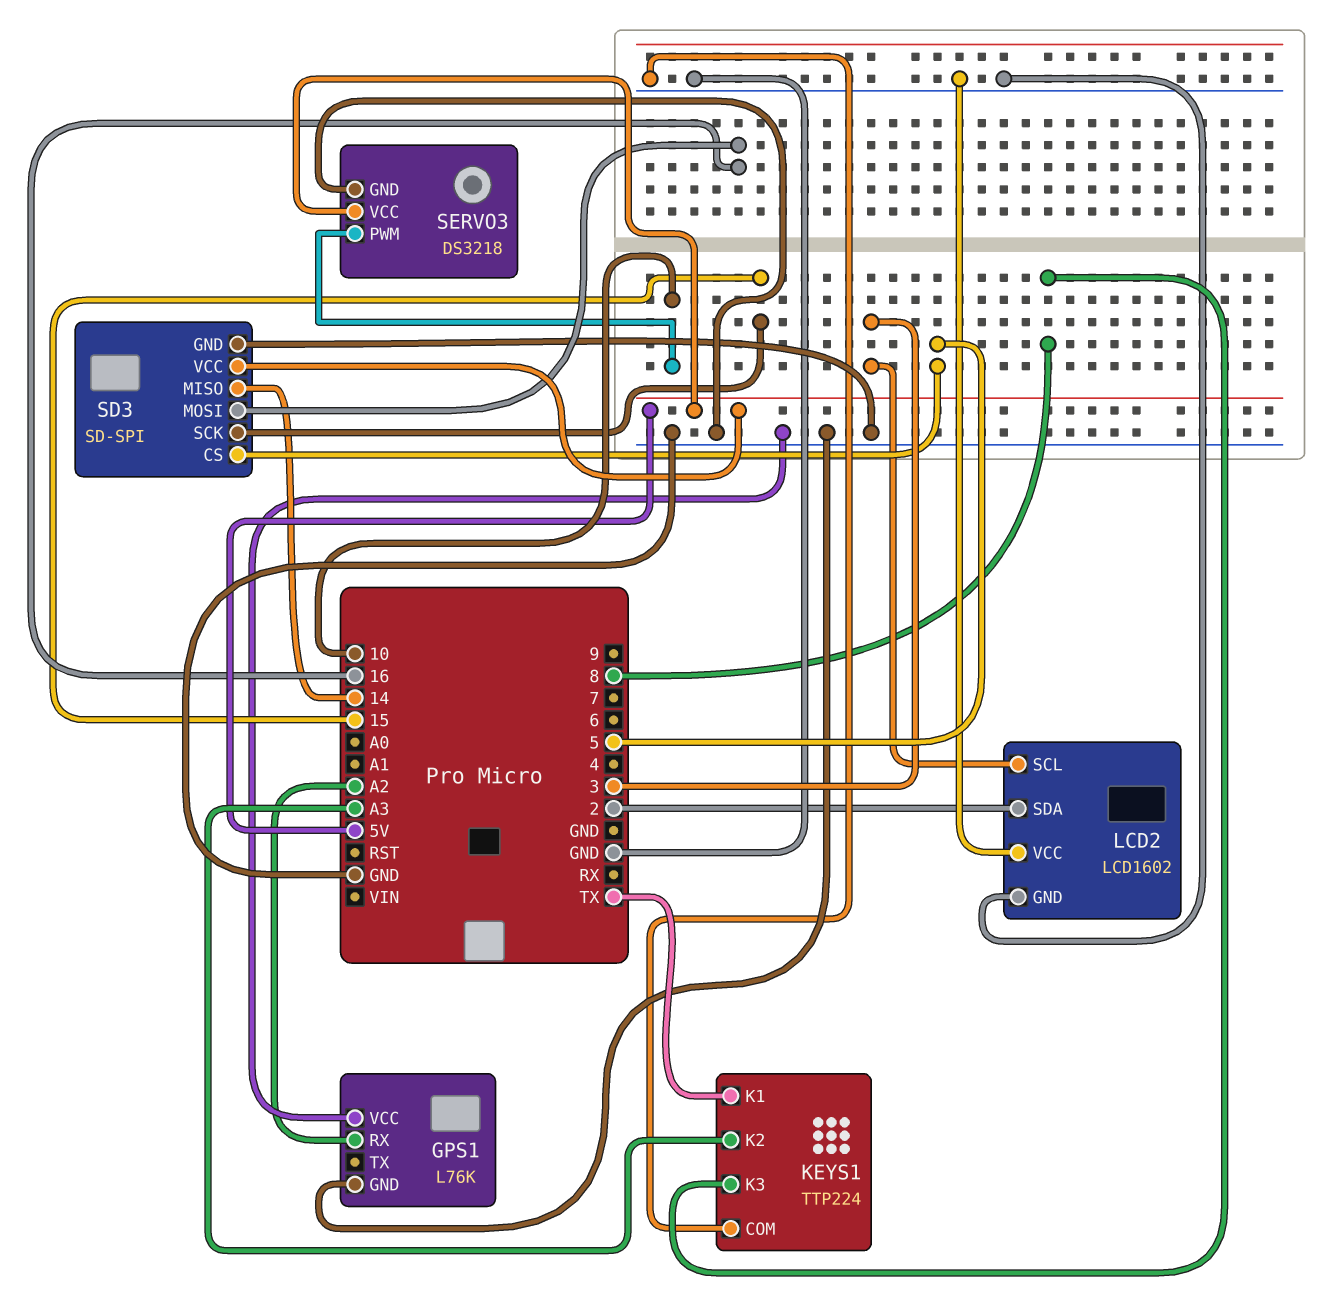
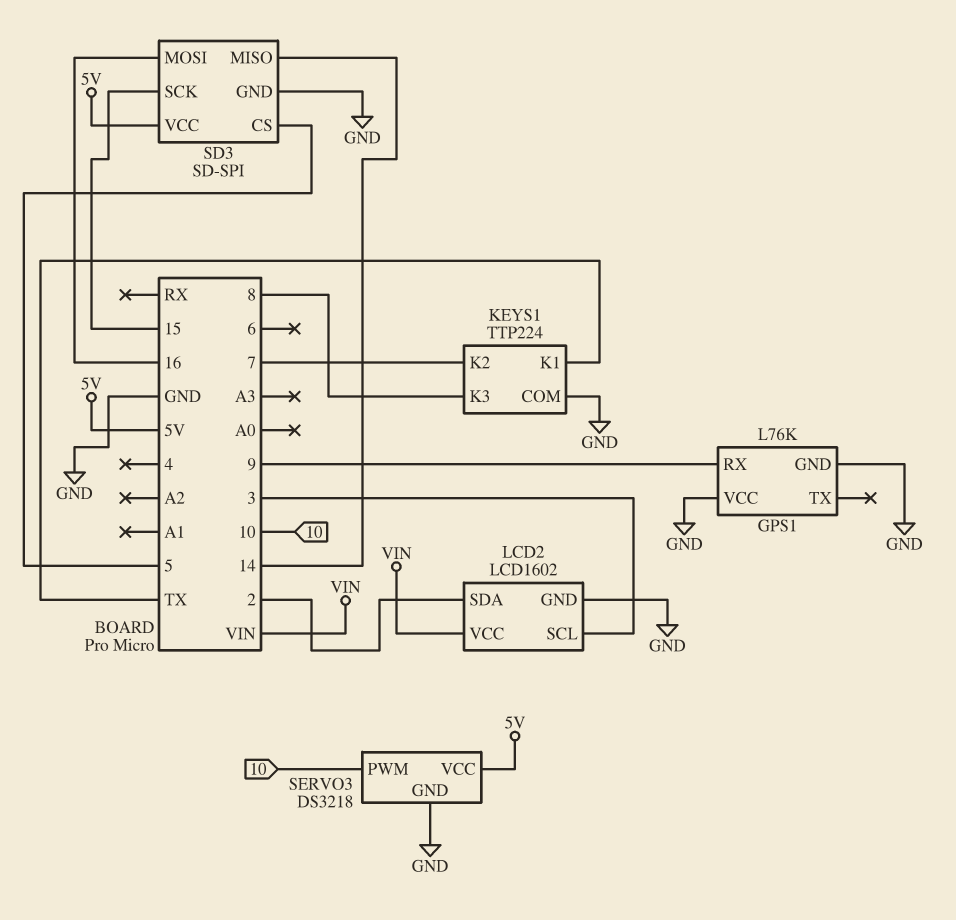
GPS1 pin RX: A2 -> 9
KEYS1 pin K2: A3 -> 7
LCD2 pin VCC: GND -> VIN

